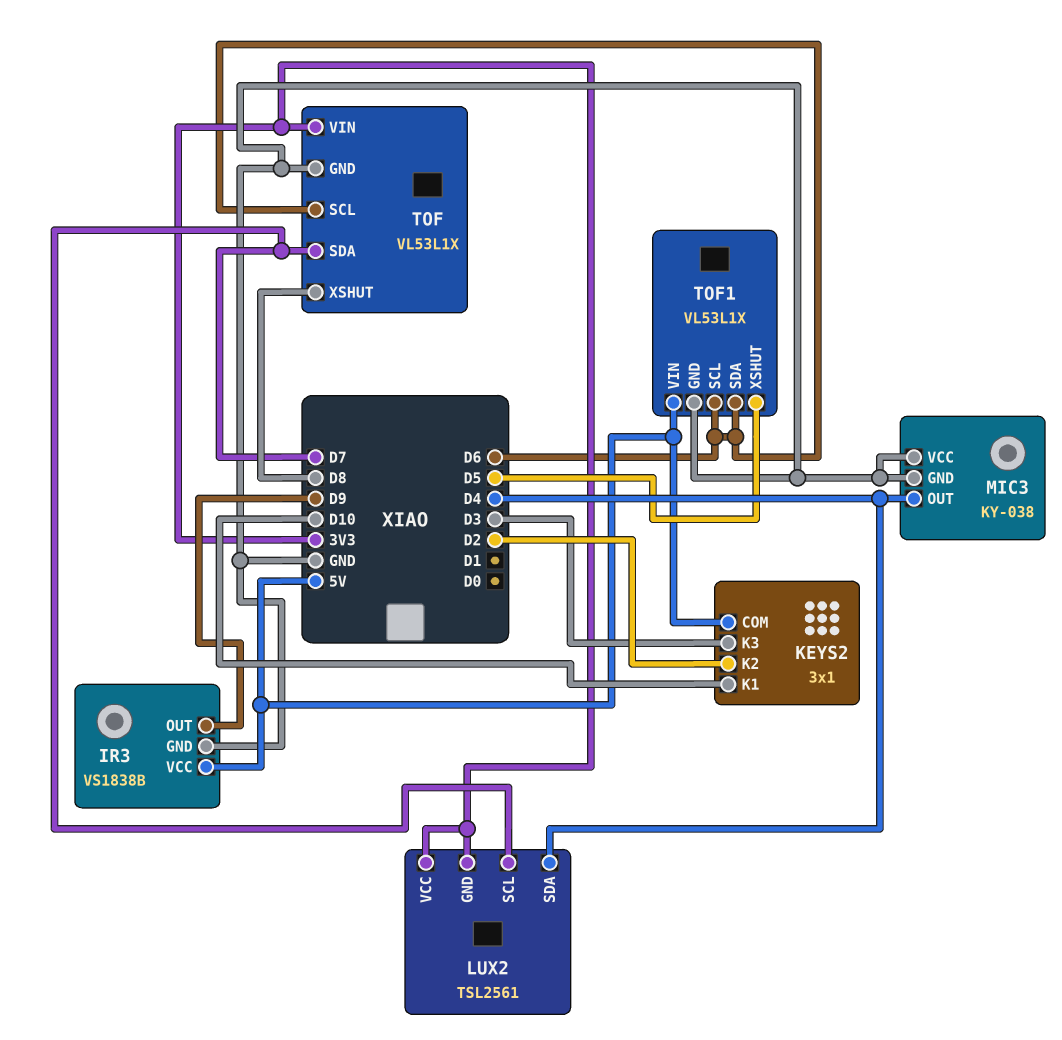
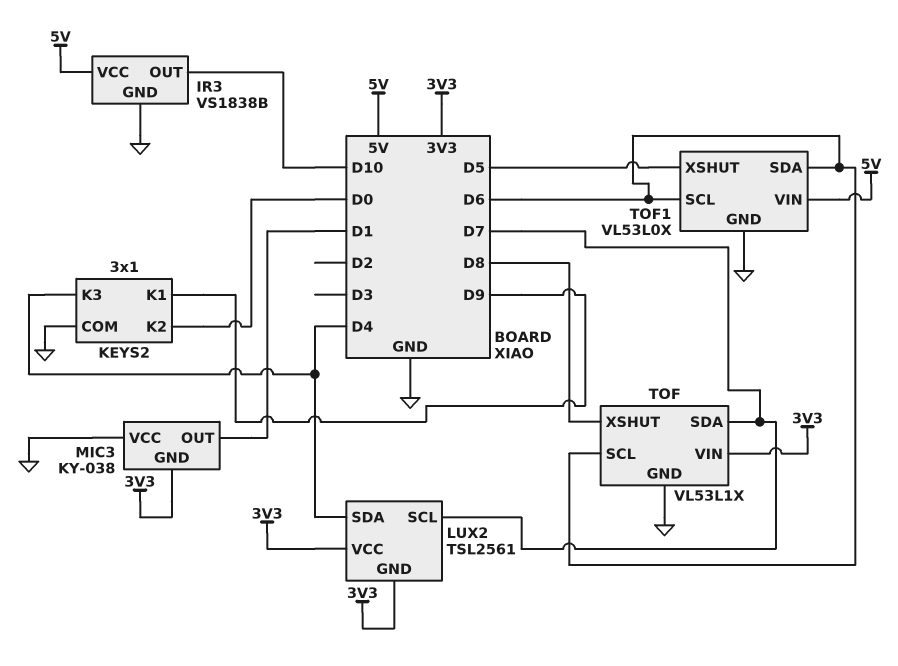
IR3 pin OUT: D9 -> D10
KEYS2 pin COM: 5V -> GND
KEYS2 pin K1: D10 -> D9
KEYS2 pin K2: D2 -> D0
KEYS2 pin K3: D3 -> D4
MIC3 pin GND: GND -> 3V3
MIC3 pin OUT: D4 -> D1
TOF1: VL53L1X -> VL53L0X

